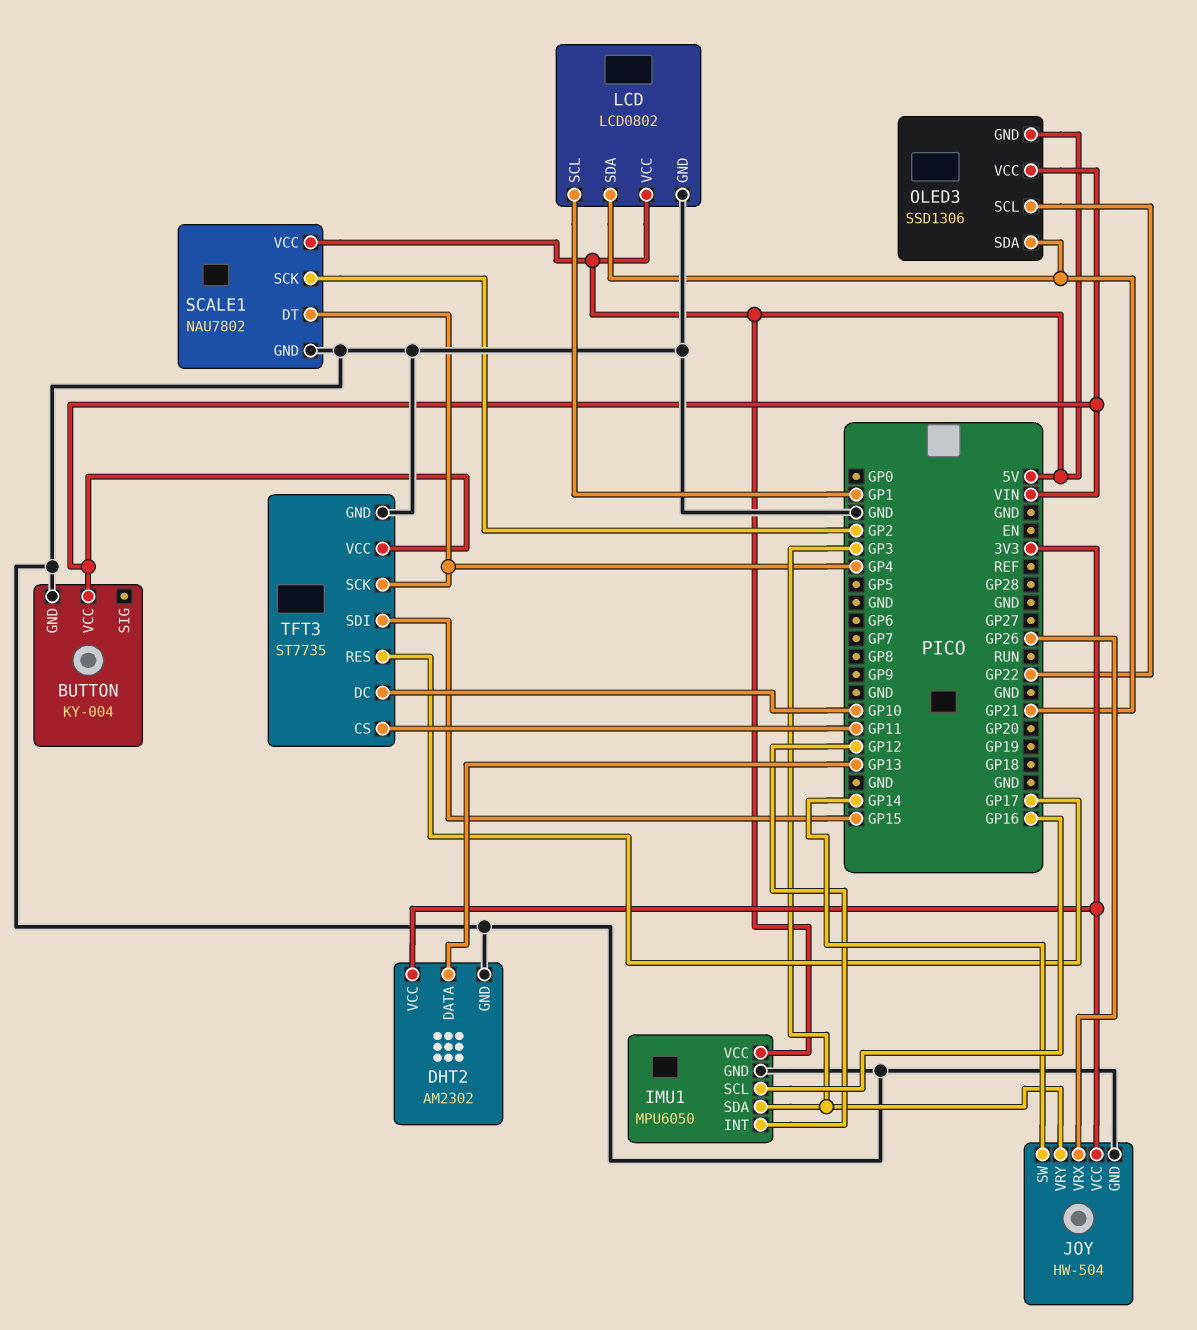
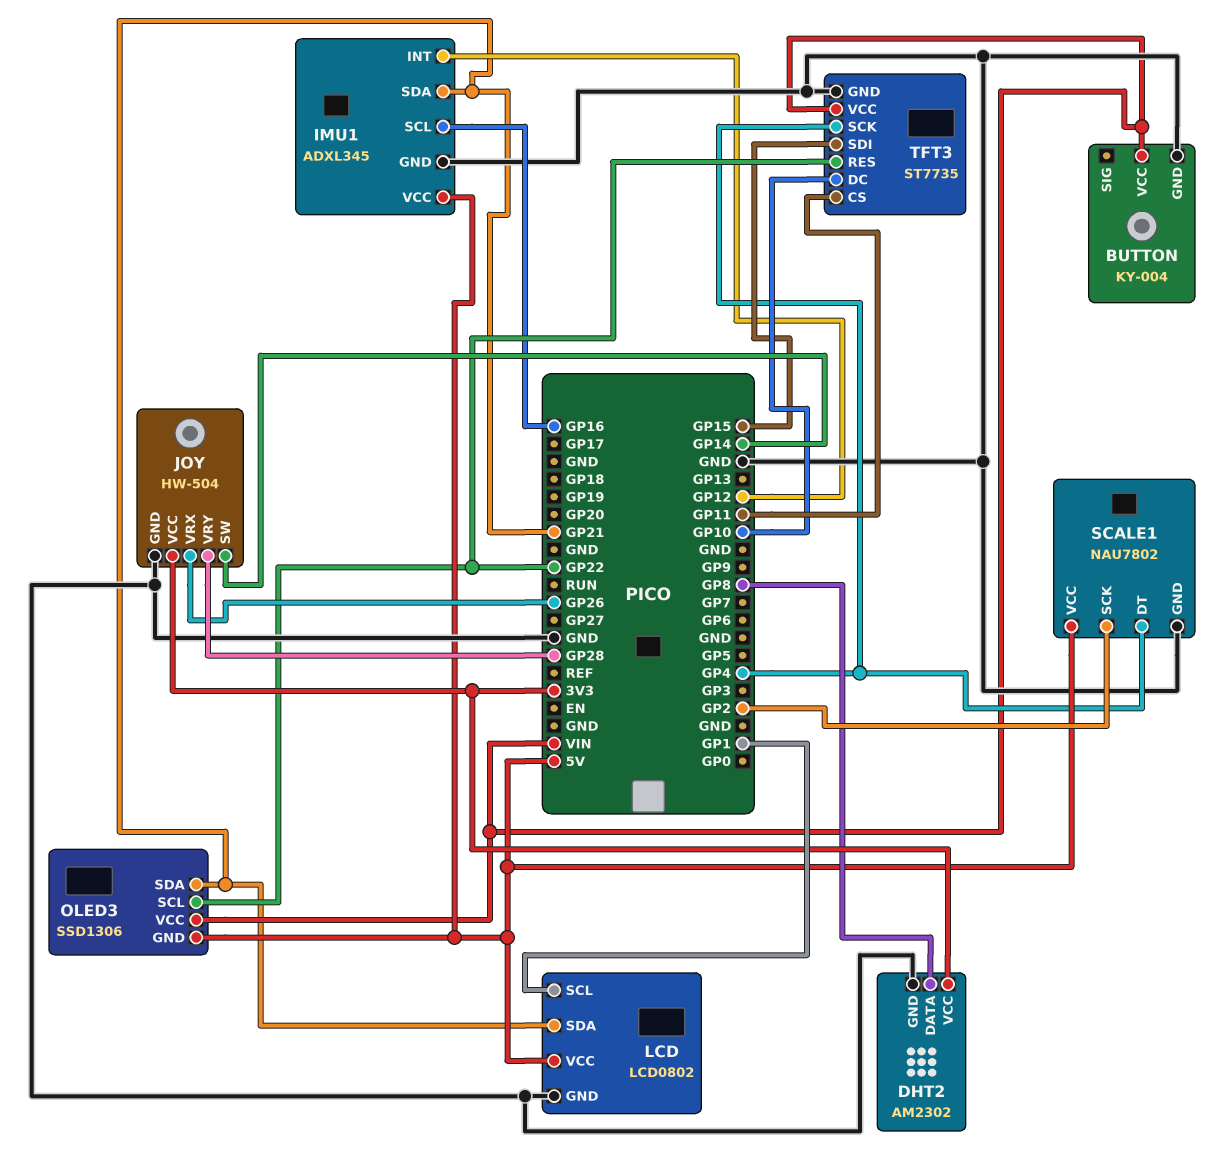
DHT2 pin DATA: GP13 -> GP8
IMU1: MPU6050 -> ADXL345
IMU1 pin SDA: GP3 -> GP21
JOY pin VRY: GP3 -> GP28
TFT3 pin RES: GP17 -> GP22

